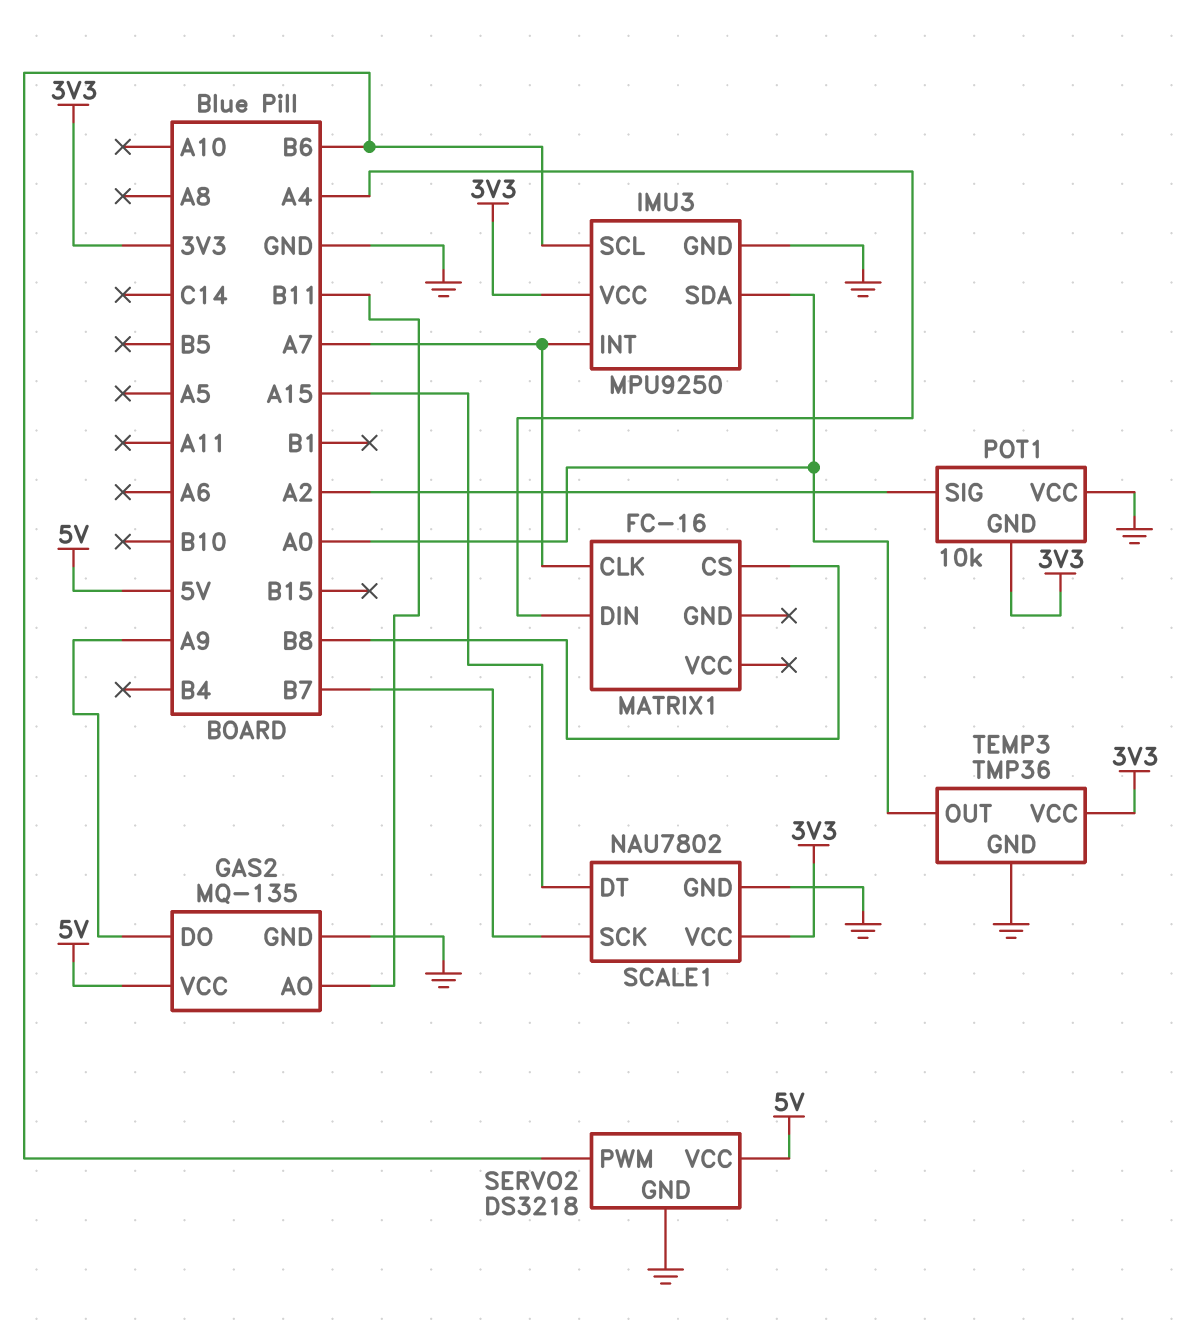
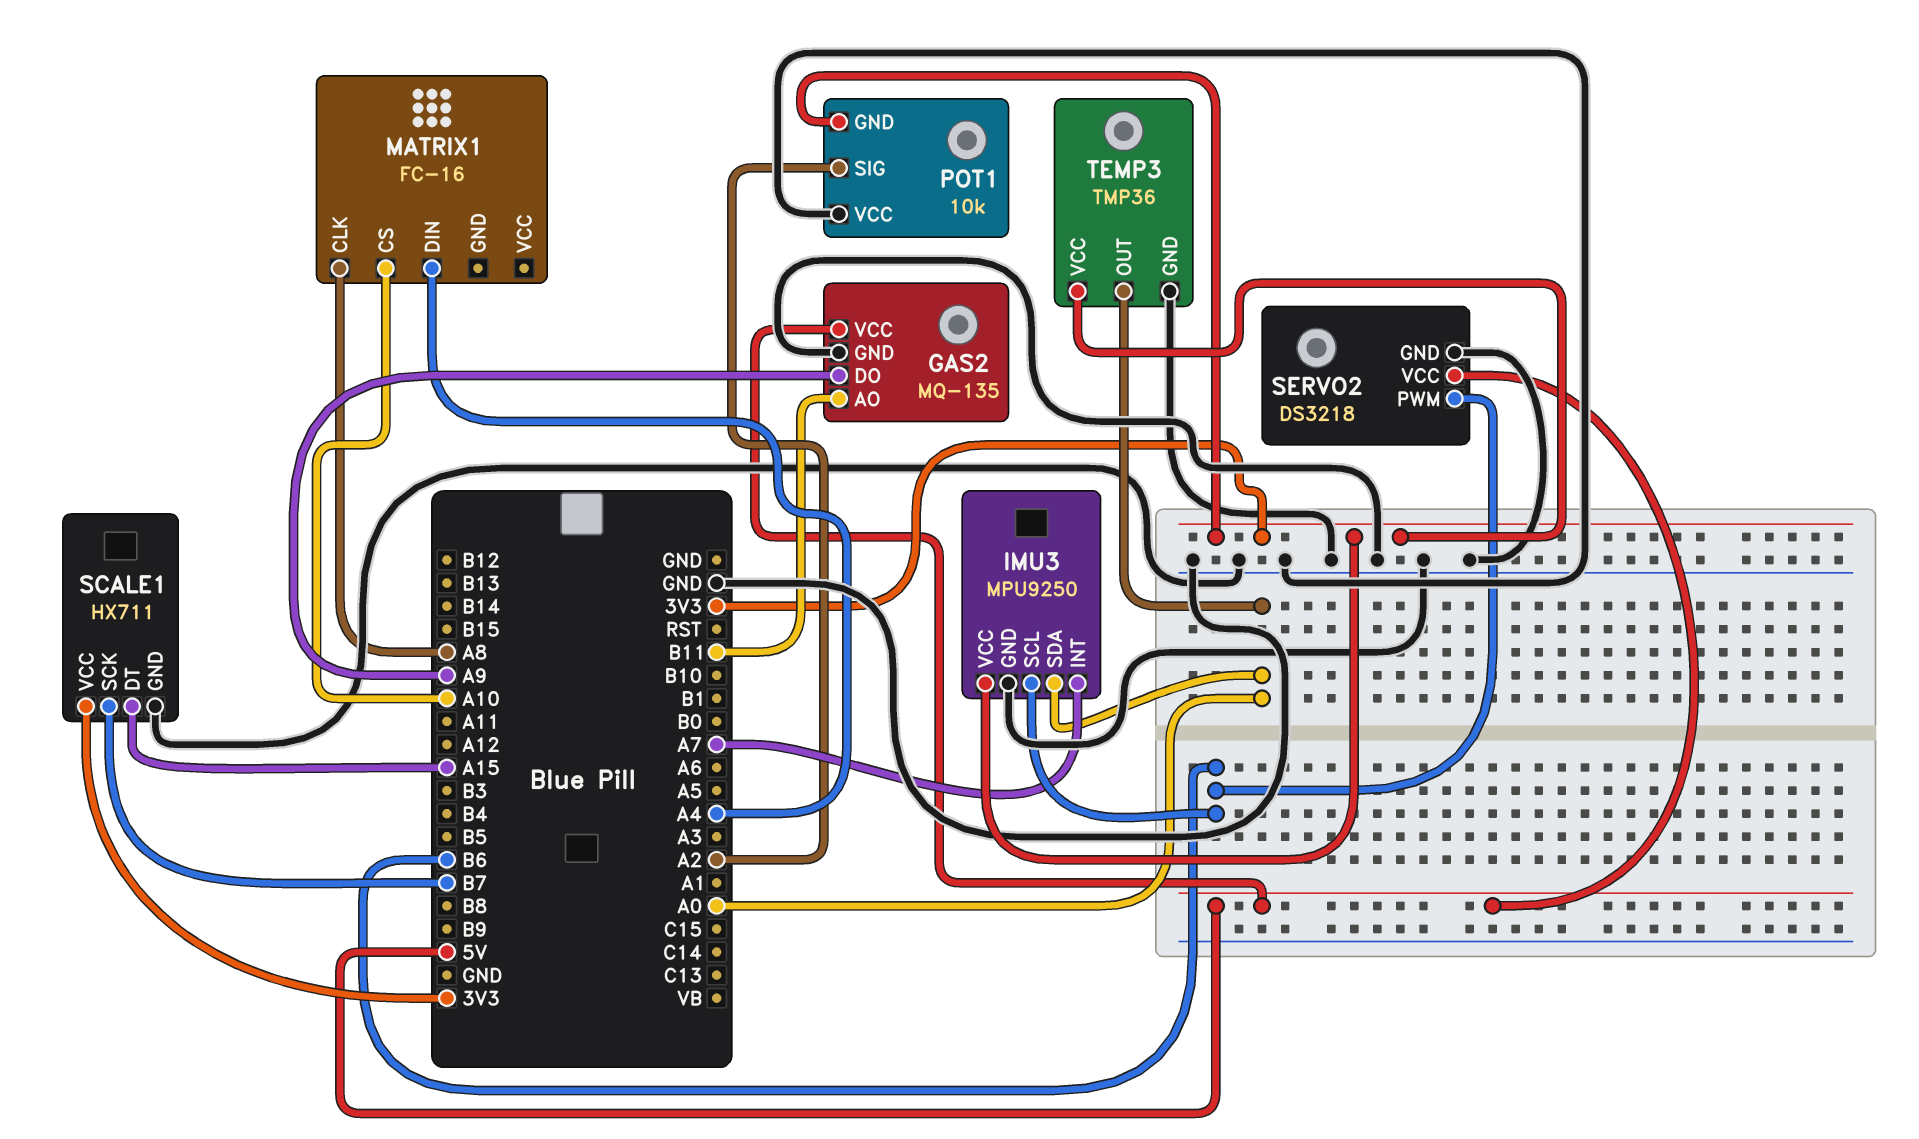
MATRIX1 pin CLK: A7 -> A8
MATRIX1 pin CS: B8 -> A10
SCALE1: NAU7802 -> HX711

